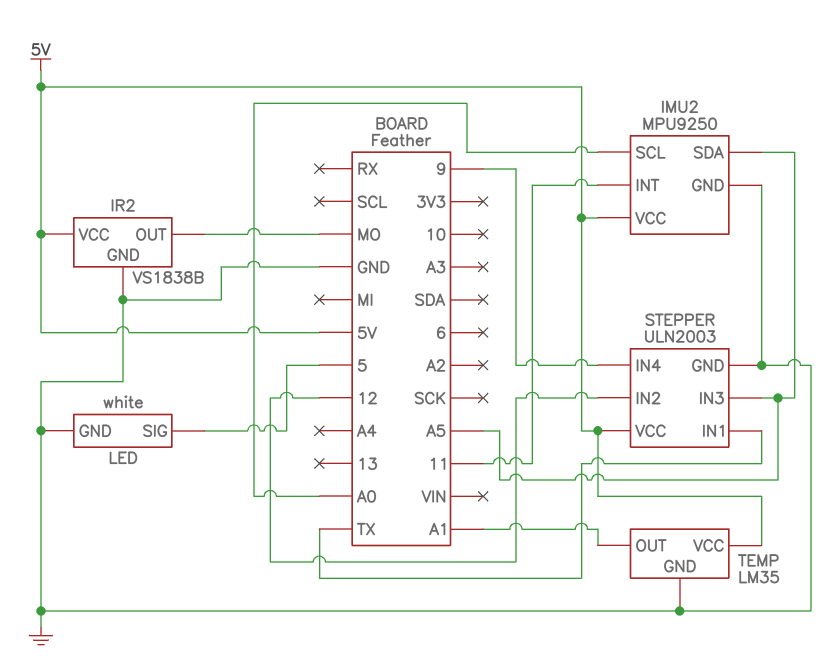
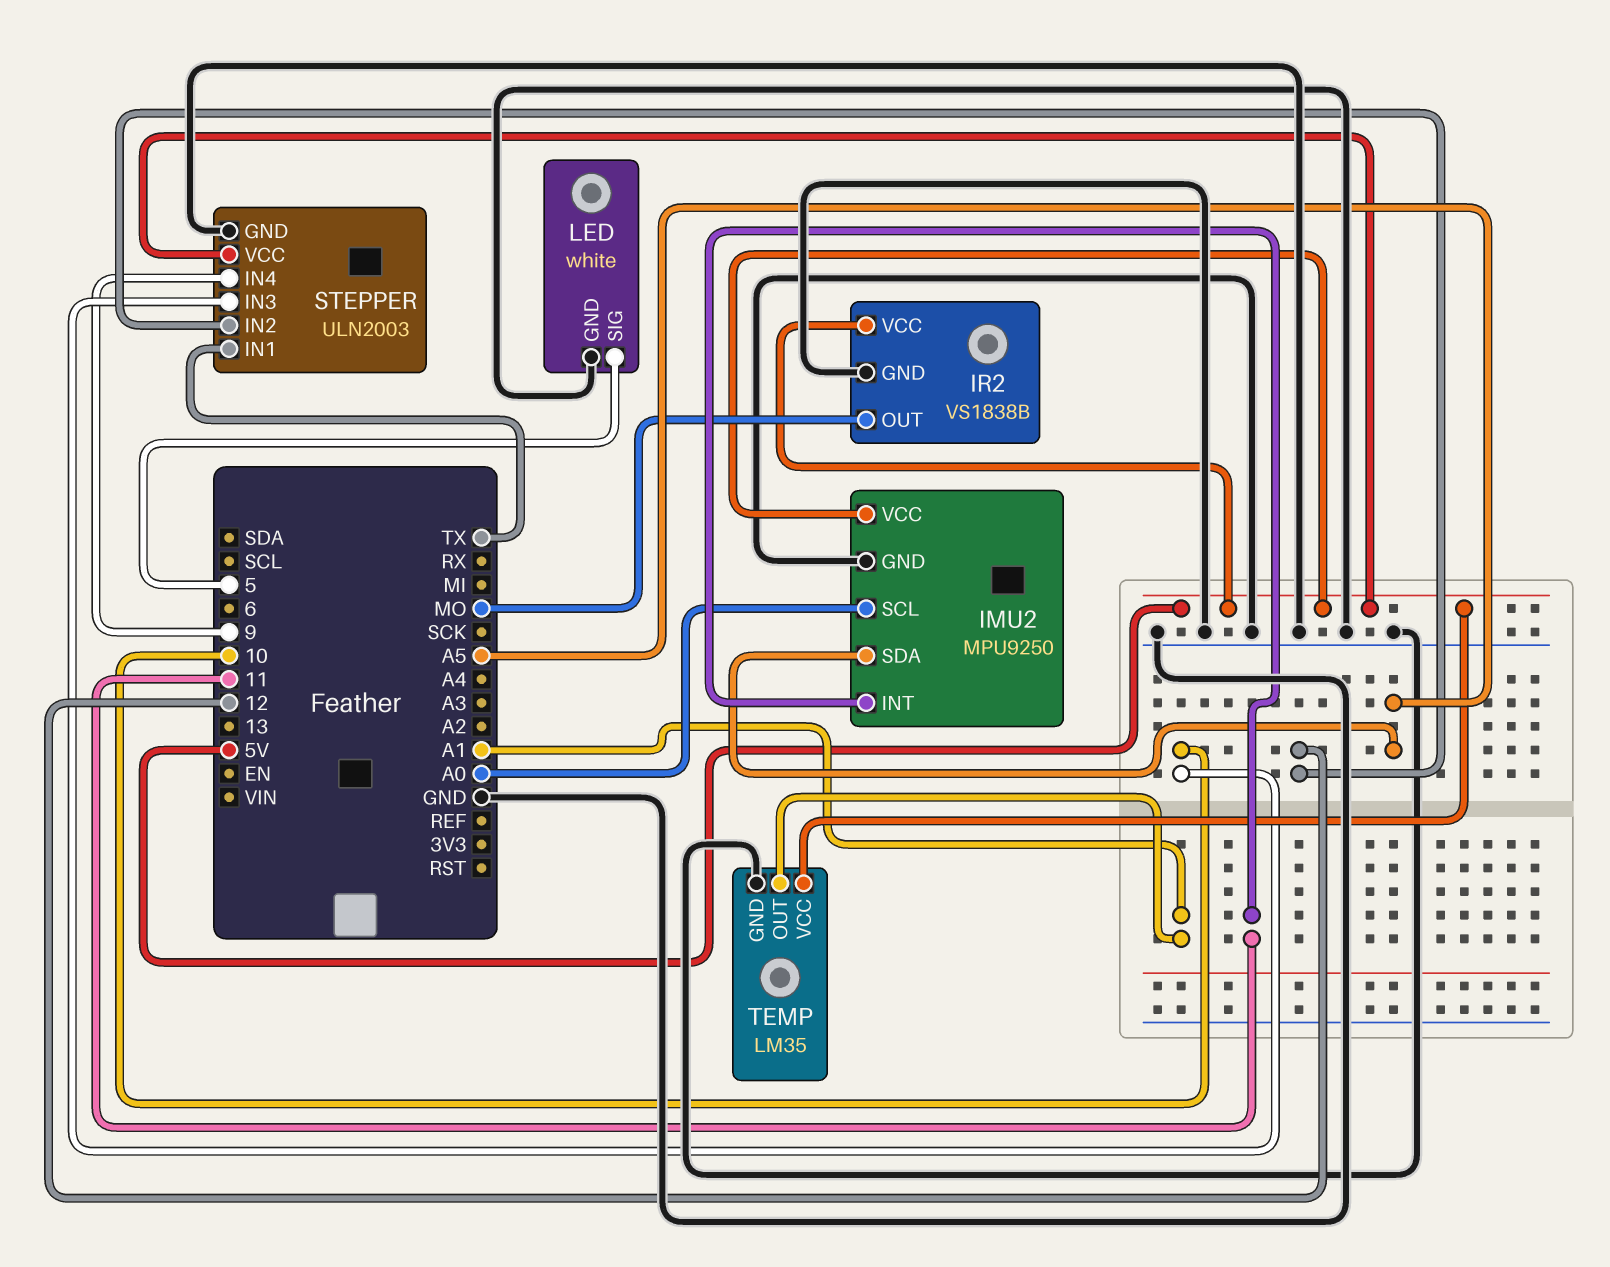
STEPPER pin IN3: A5 -> 10

